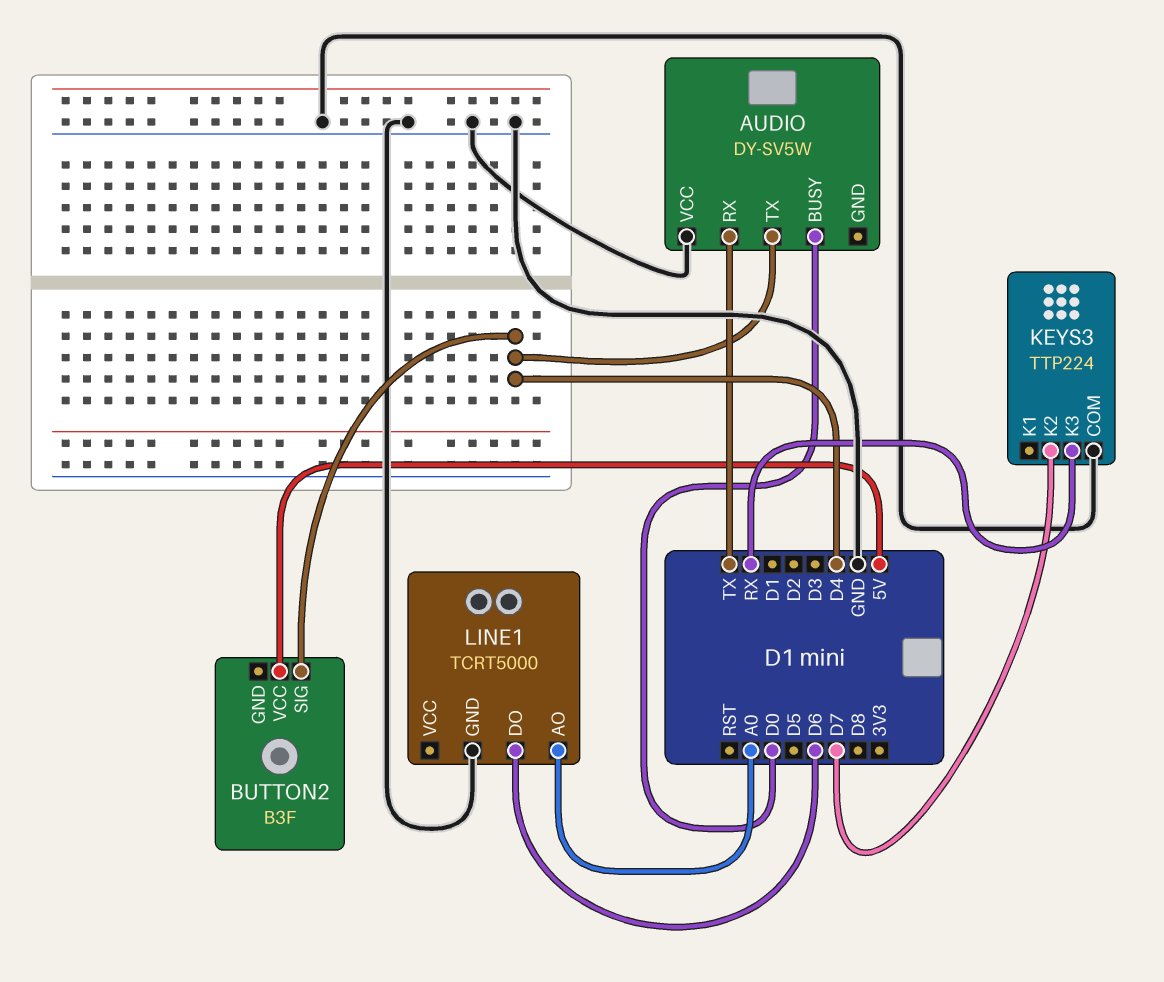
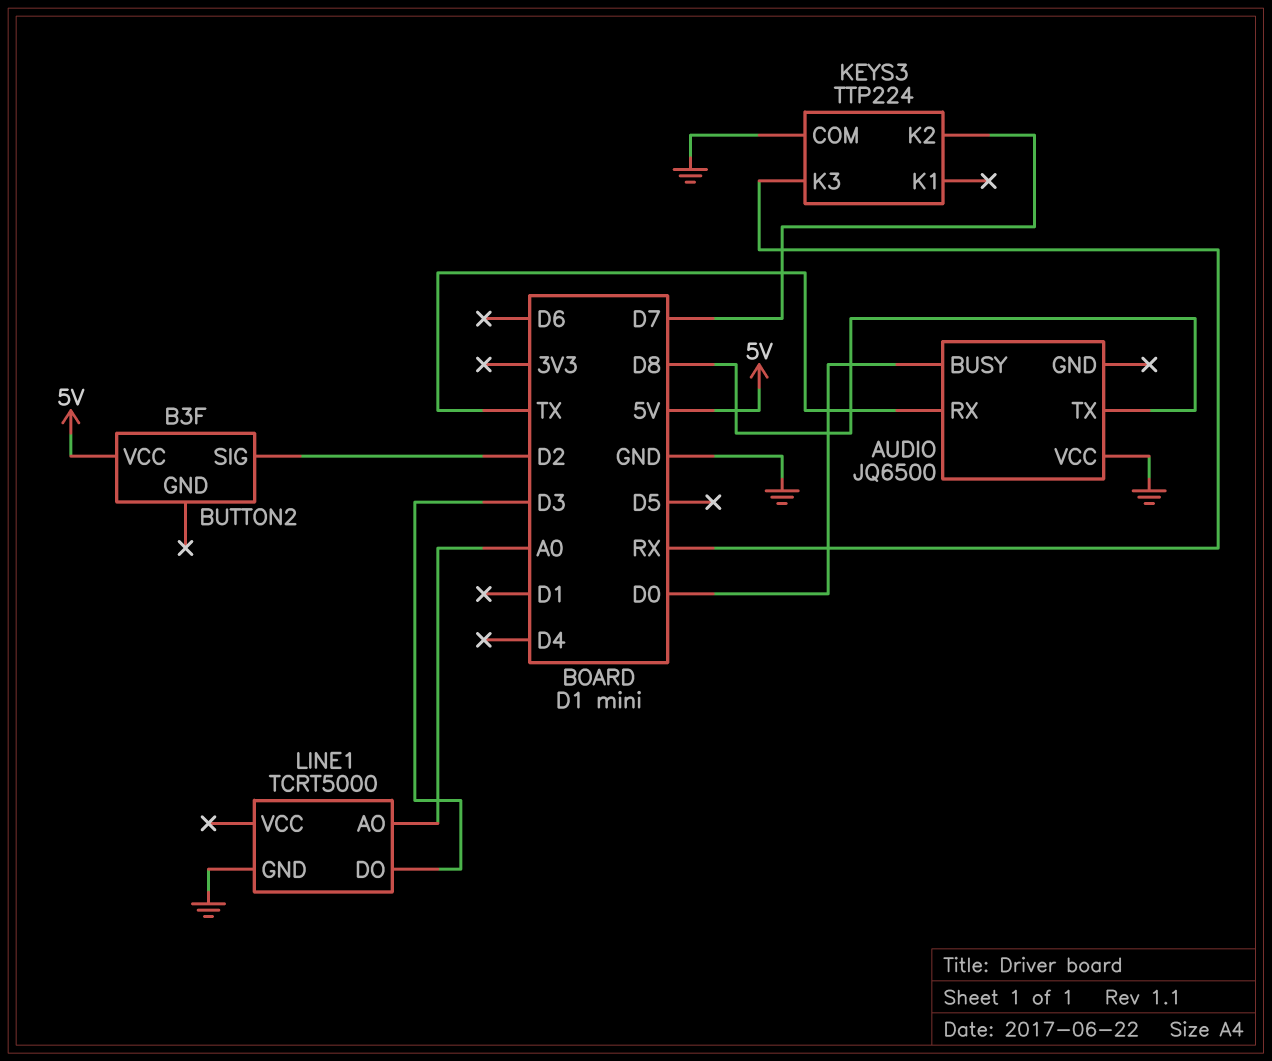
AUDIO: DY-SV5W -> JQ6500
AUDIO pin TX: D4 -> D8
BUTTON2 pin SIG: D4 -> D2
LINE1 pin DO: D6 -> D3

